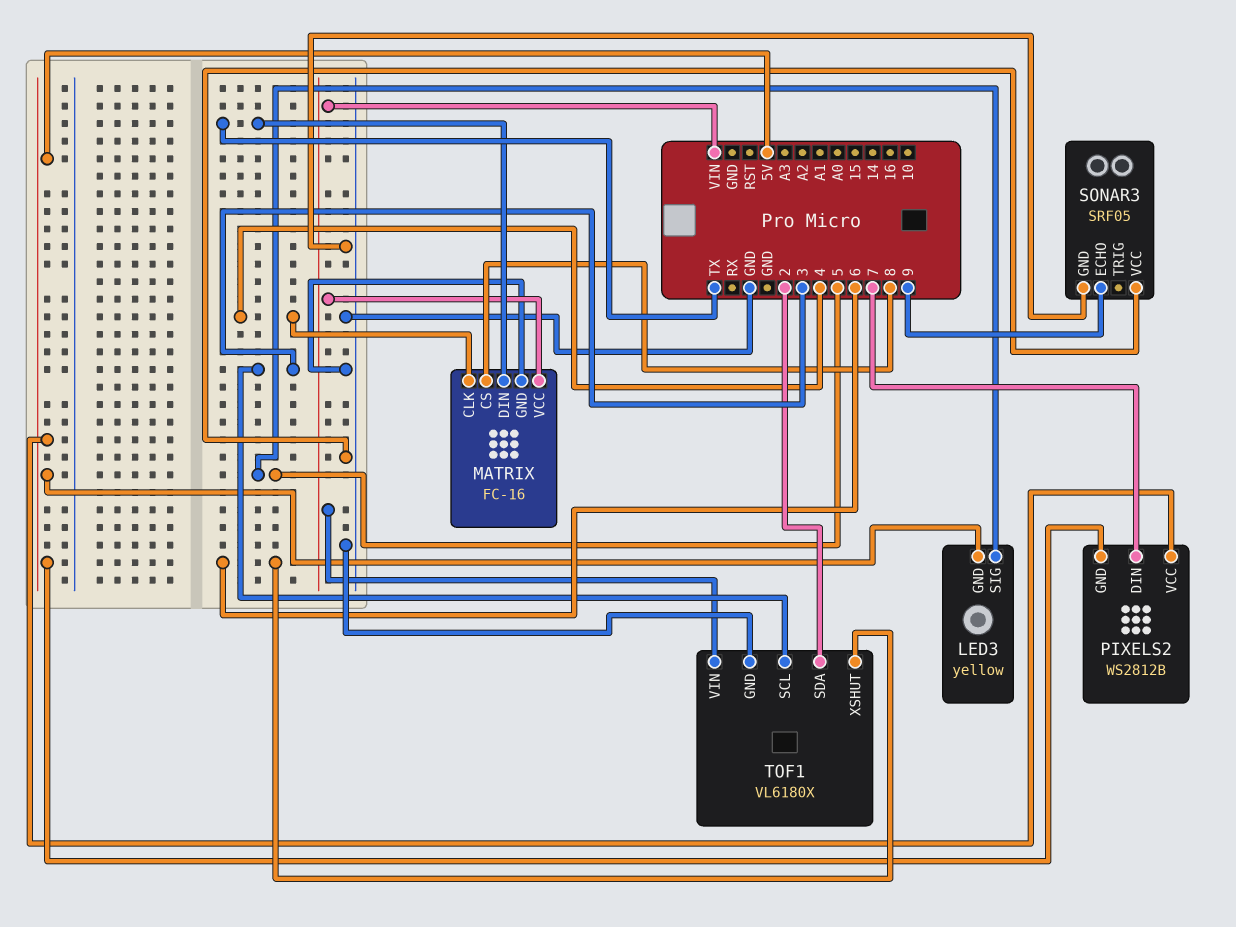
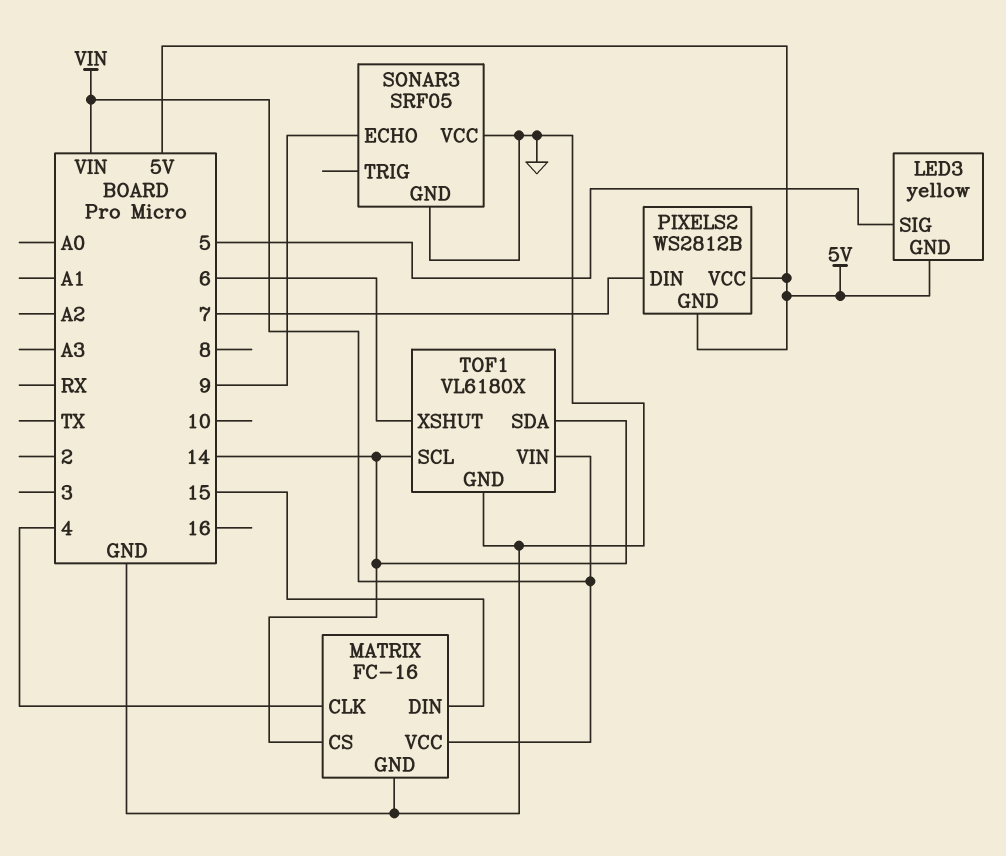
MATRIX pin CS: 8 -> 14
MATRIX pin DIN: TX -> 15
TOF1 pin SCL: 3 -> 14
TOF1 pin SDA: 2 -> 14

